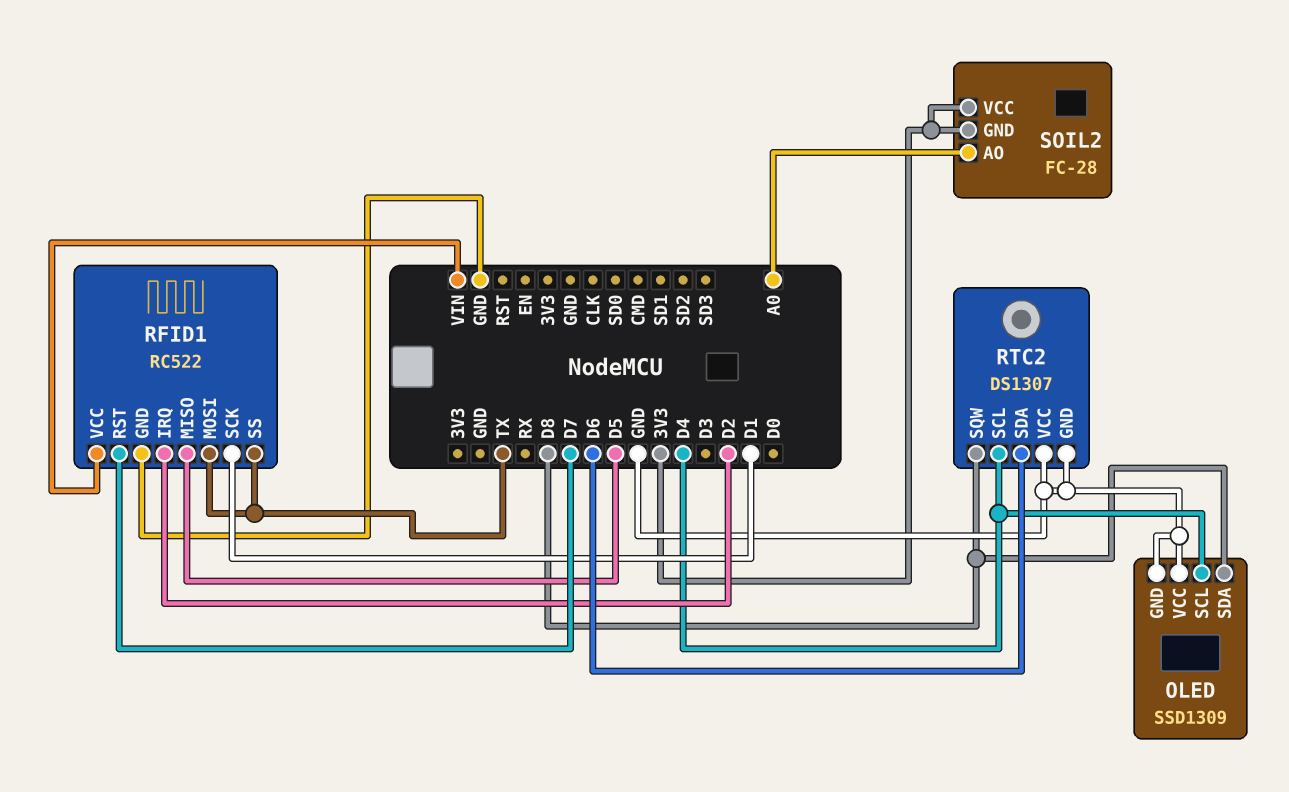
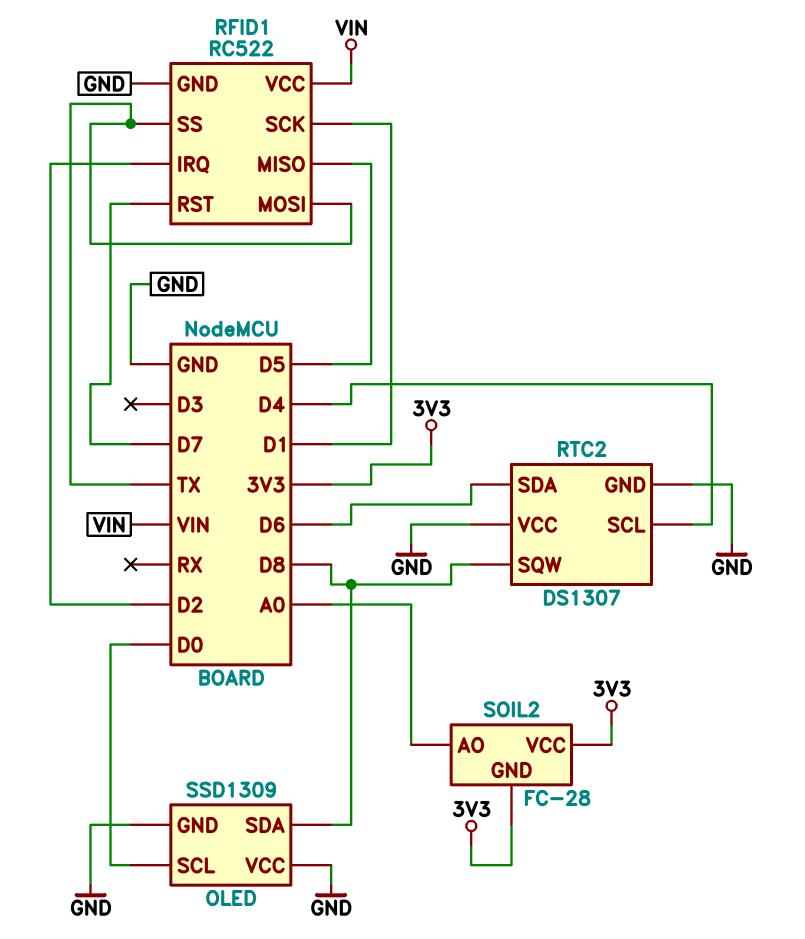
OLED pin SCL: D4 -> D0

